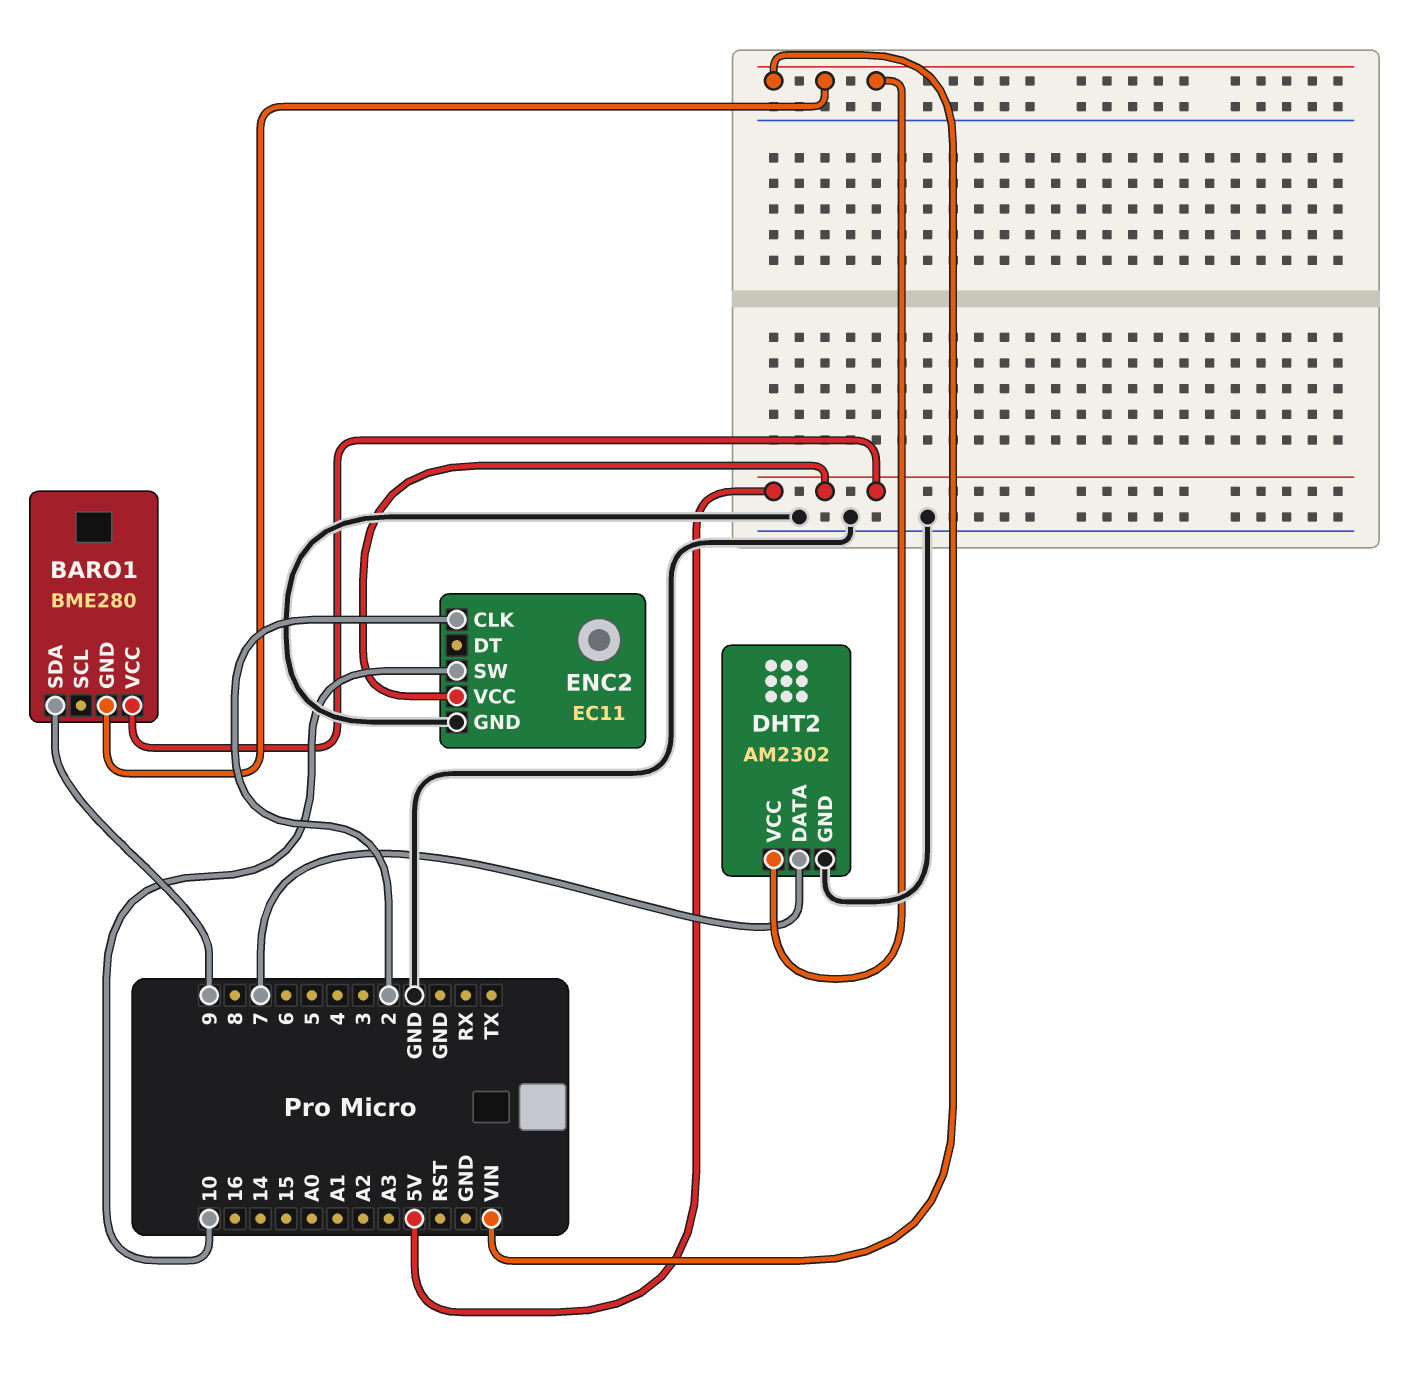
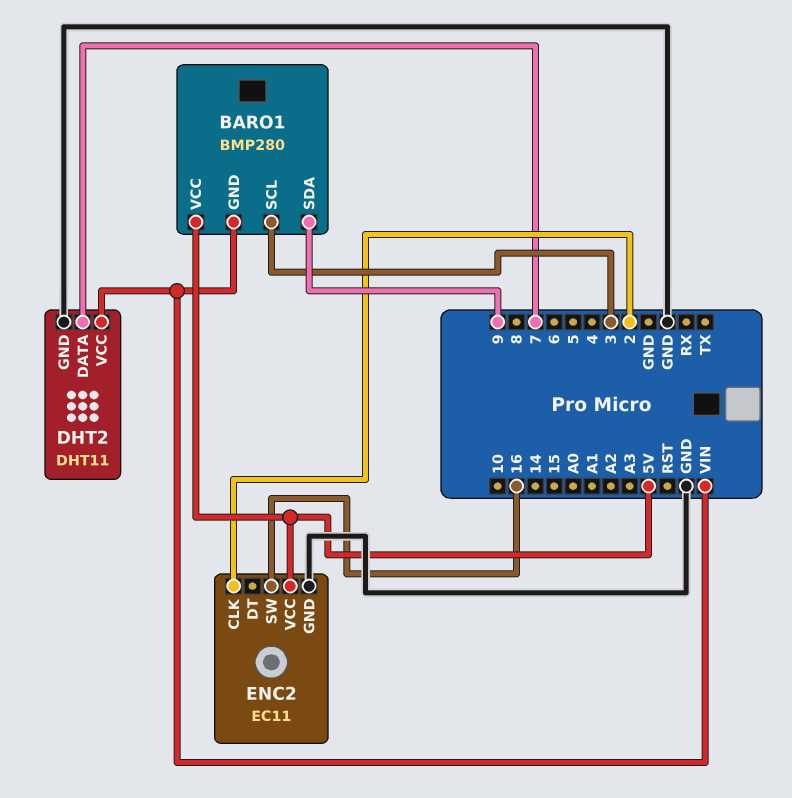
BARO1: BME280 -> BMP280
BARO1 pin SCL: none -> 3
DHT2: AM2302 -> DHT11
ENC2 pin SW: 10 -> 16

